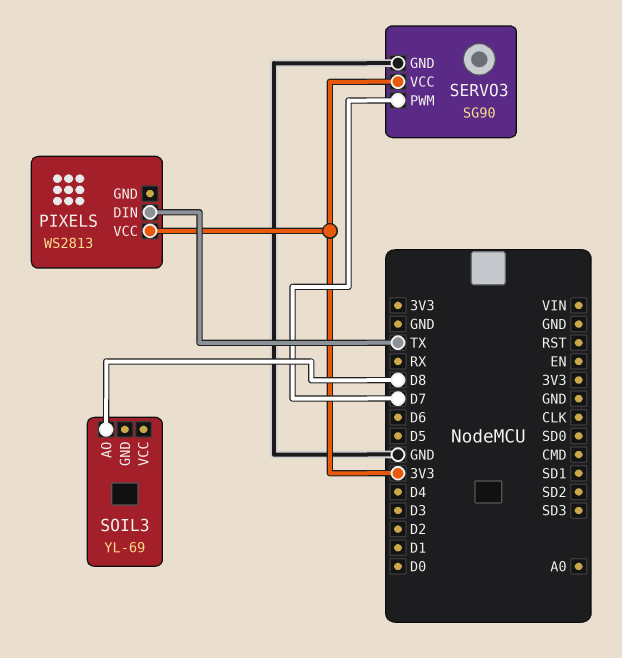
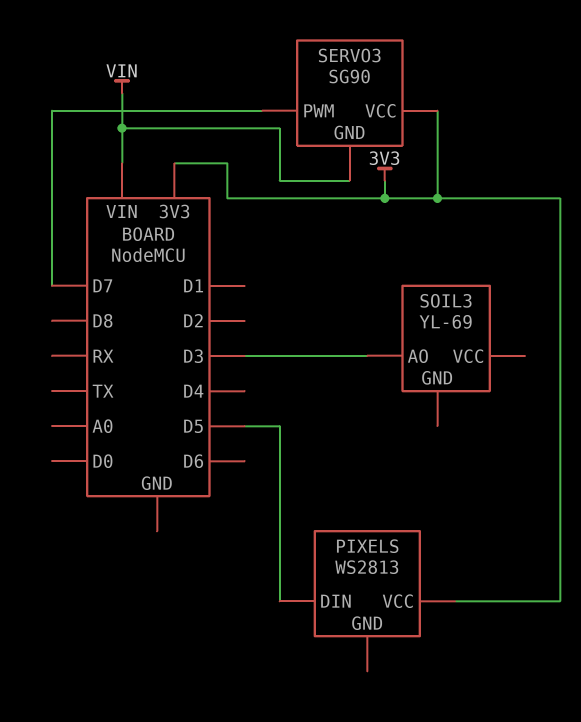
PIXELS pin DIN: TX -> D5
SERVO3 pin GND: GND -> VIN
SOIL3 pin AO: D8 -> D3

